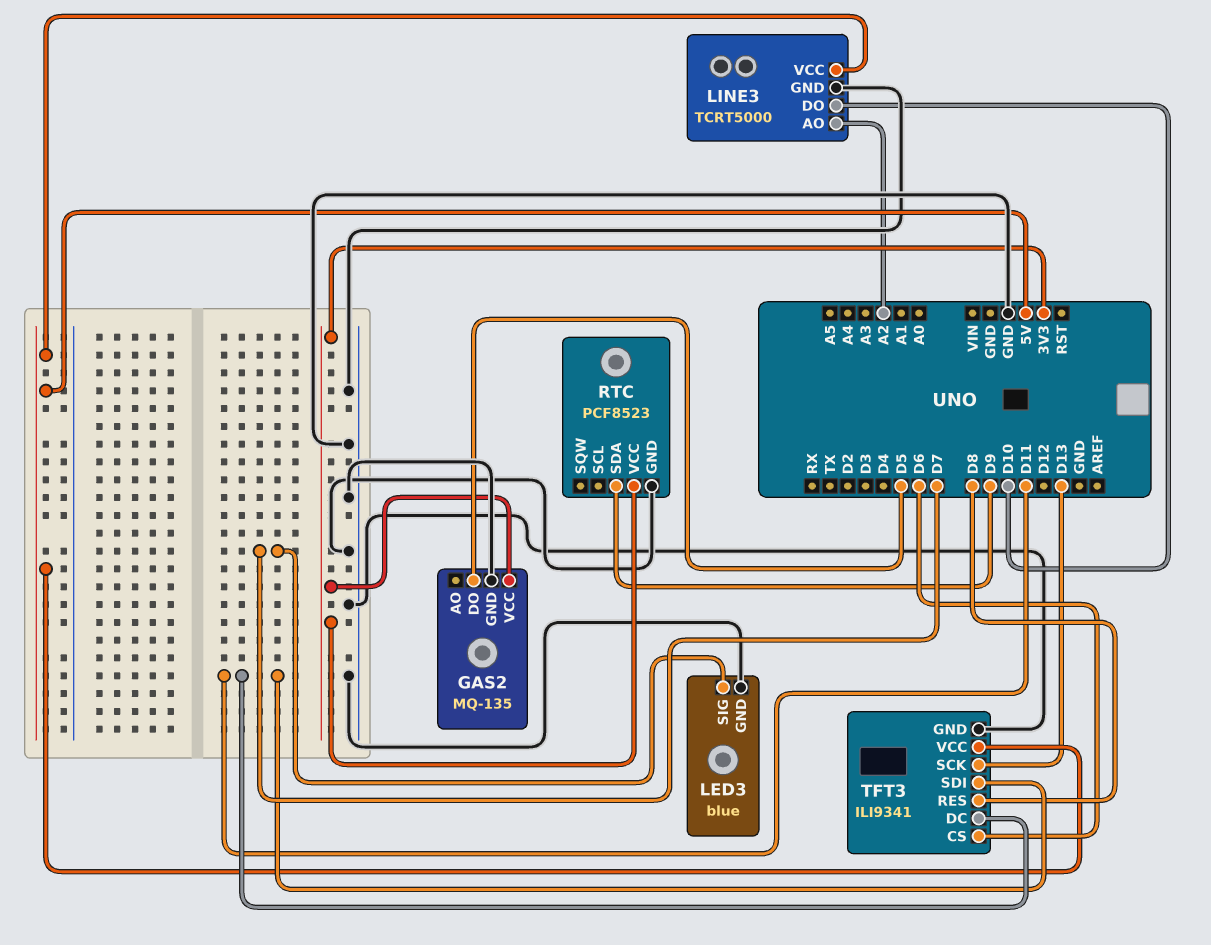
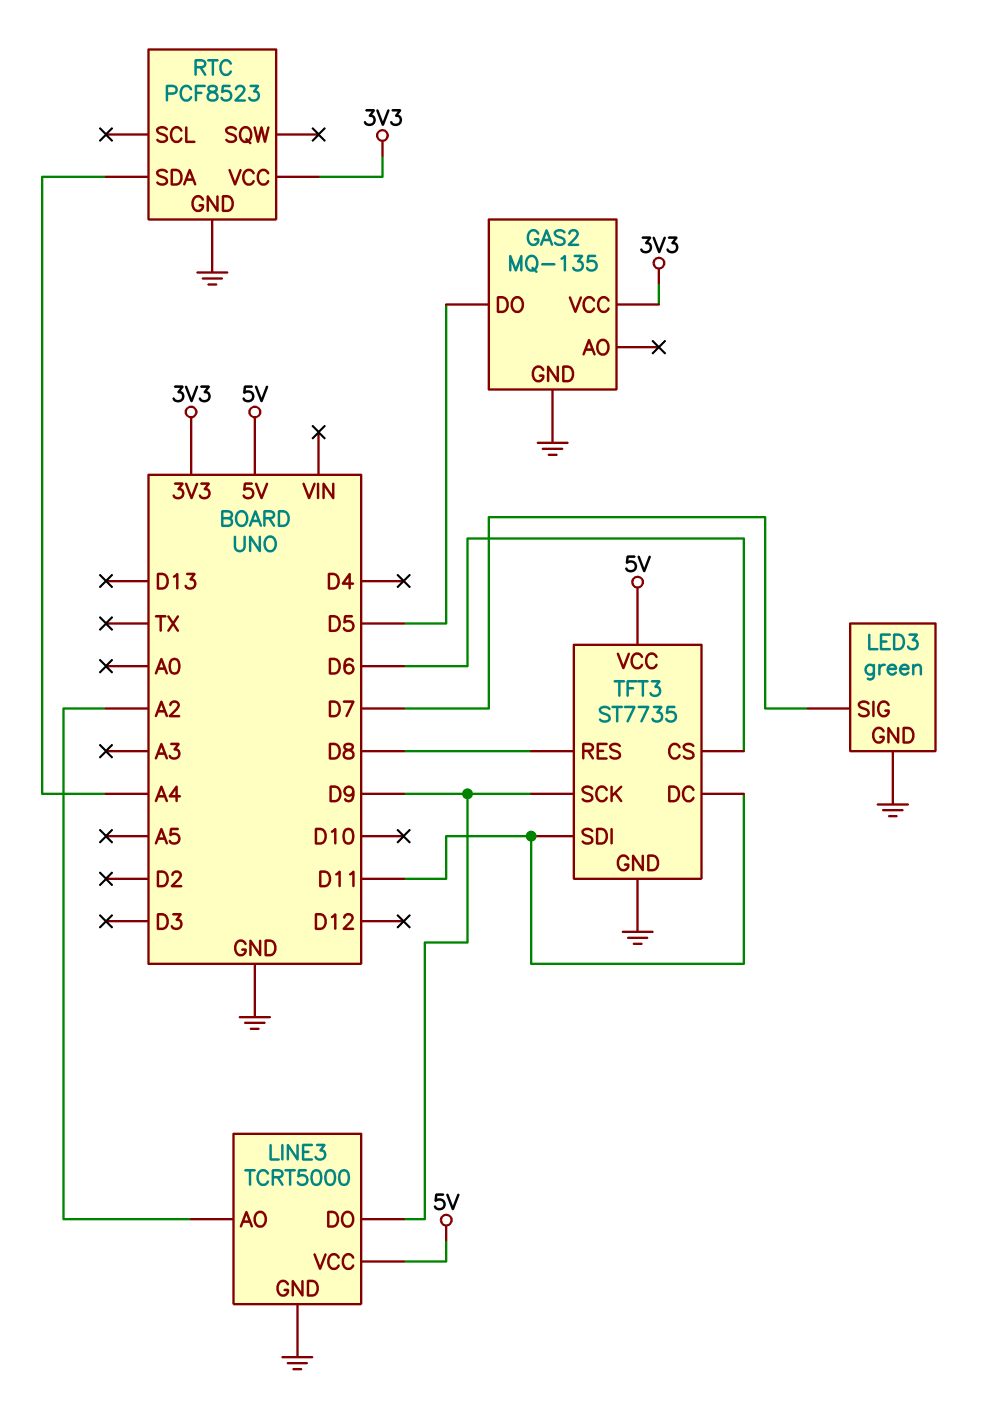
LED3: blue -> green
LINE3 pin DO: D10 -> D9
RTC pin SDA: D9 -> A4
TFT3: ILI9341 -> ST7735
TFT3 pin SCK: D13 -> D9

